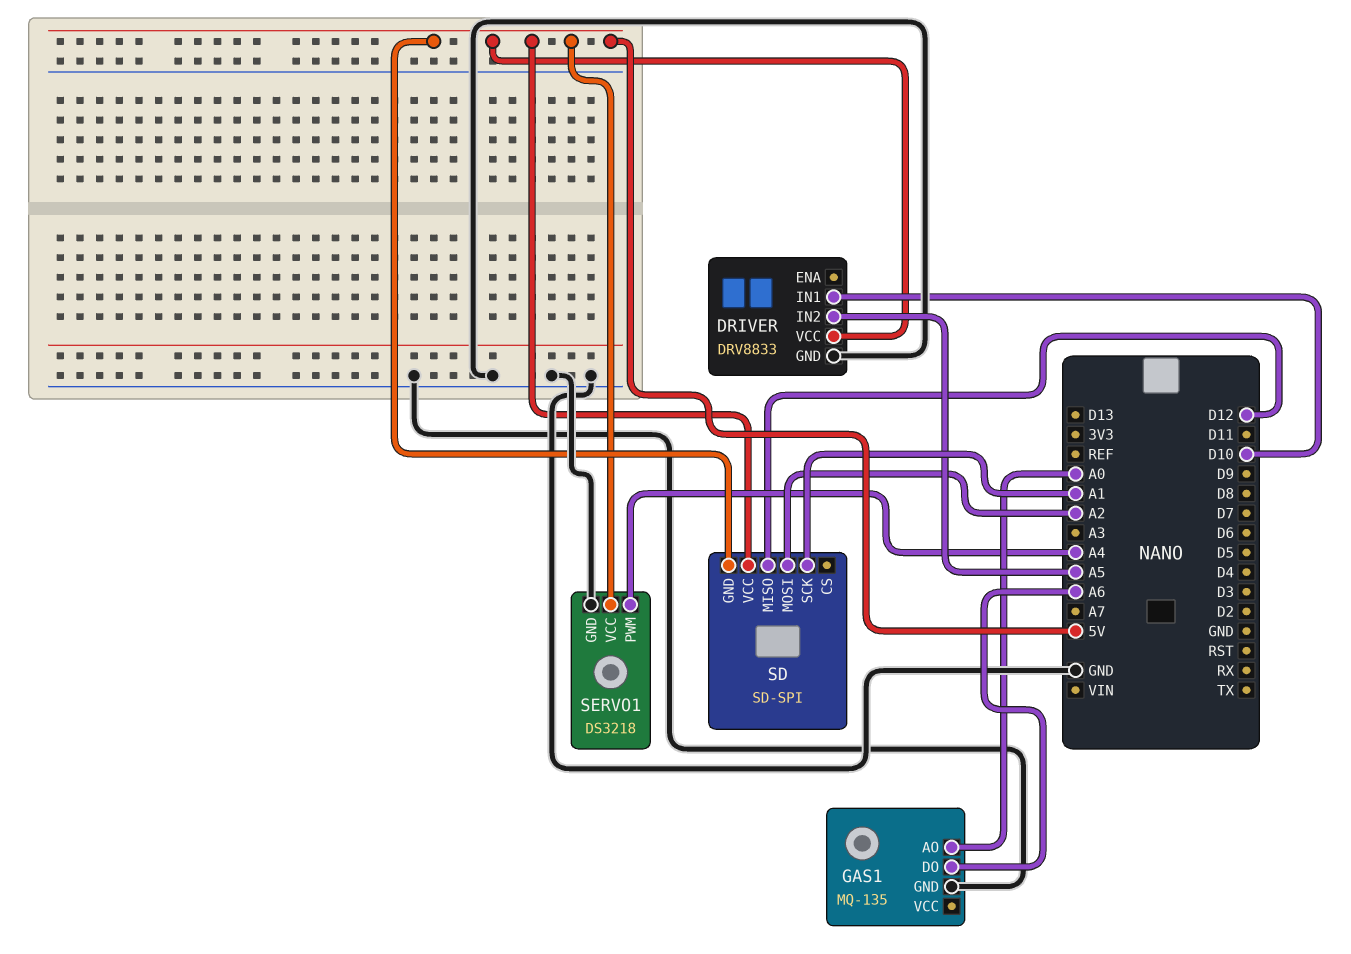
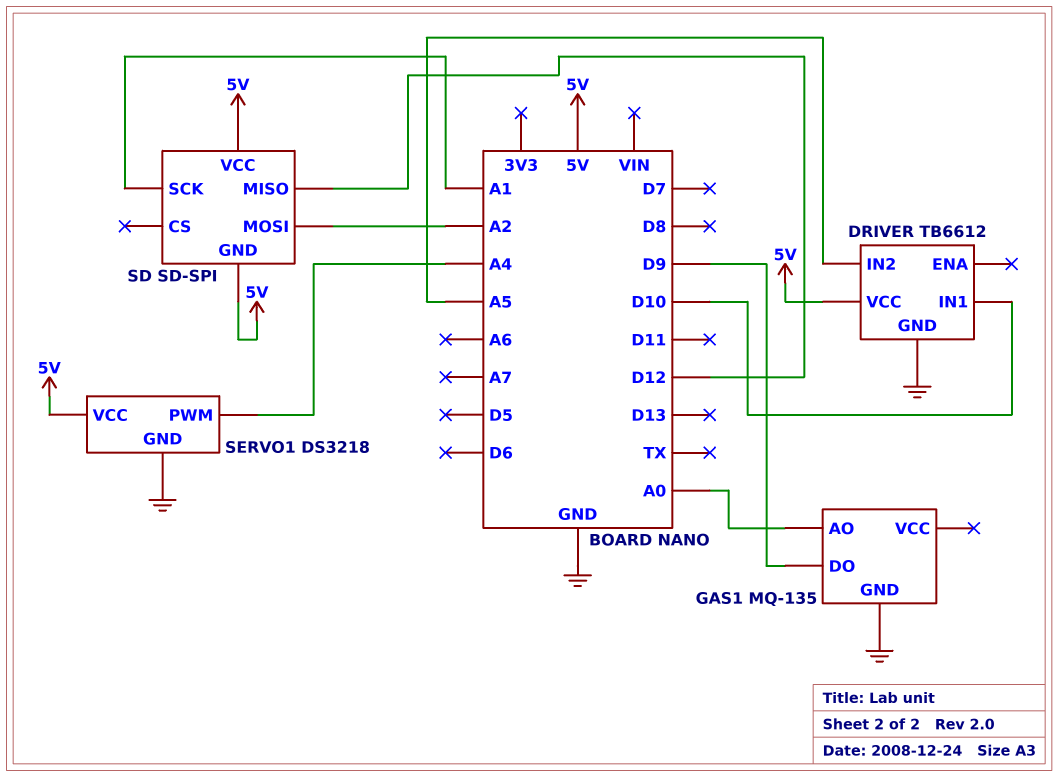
DRIVER: DRV8833 -> TB6612
GAS1 pin DO: A6 -> D9

